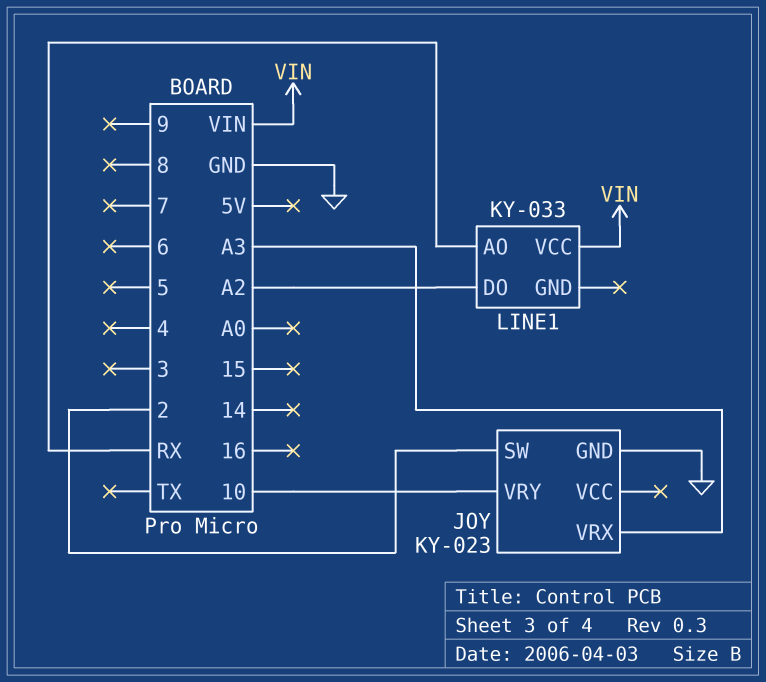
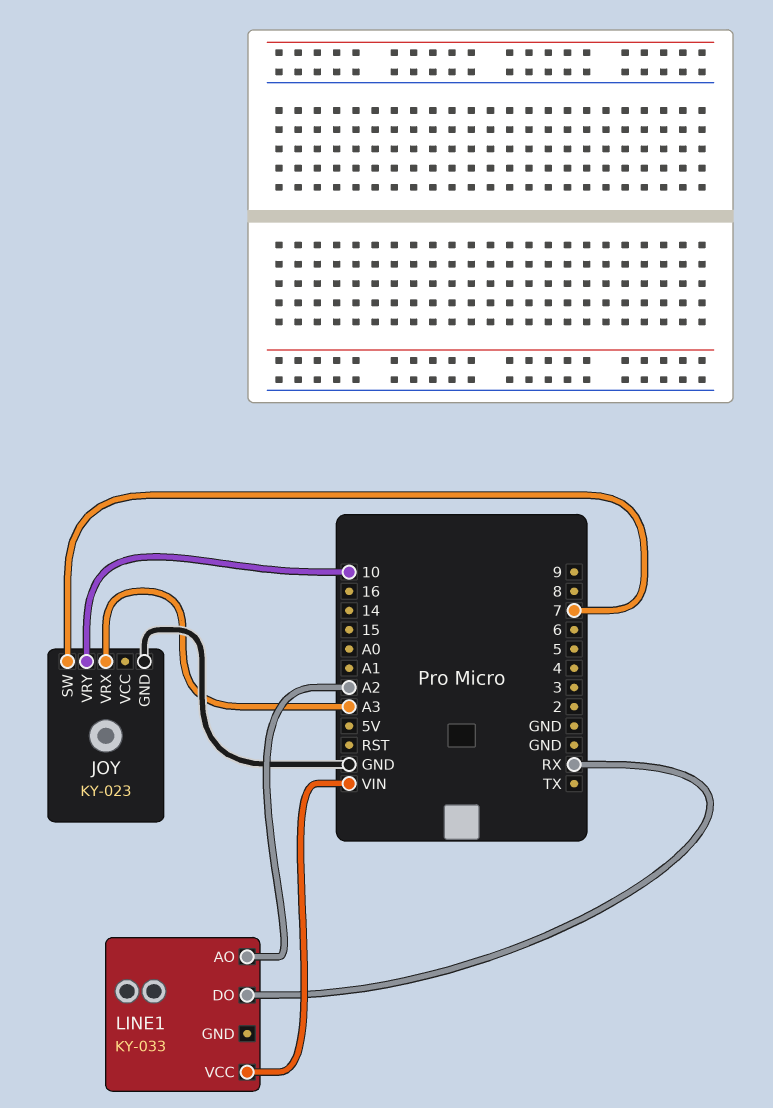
JOY pin SW: 2 -> 7
LINE1 pin AO: RX -> A2
LINE1 pin DO: A2 -> RX

